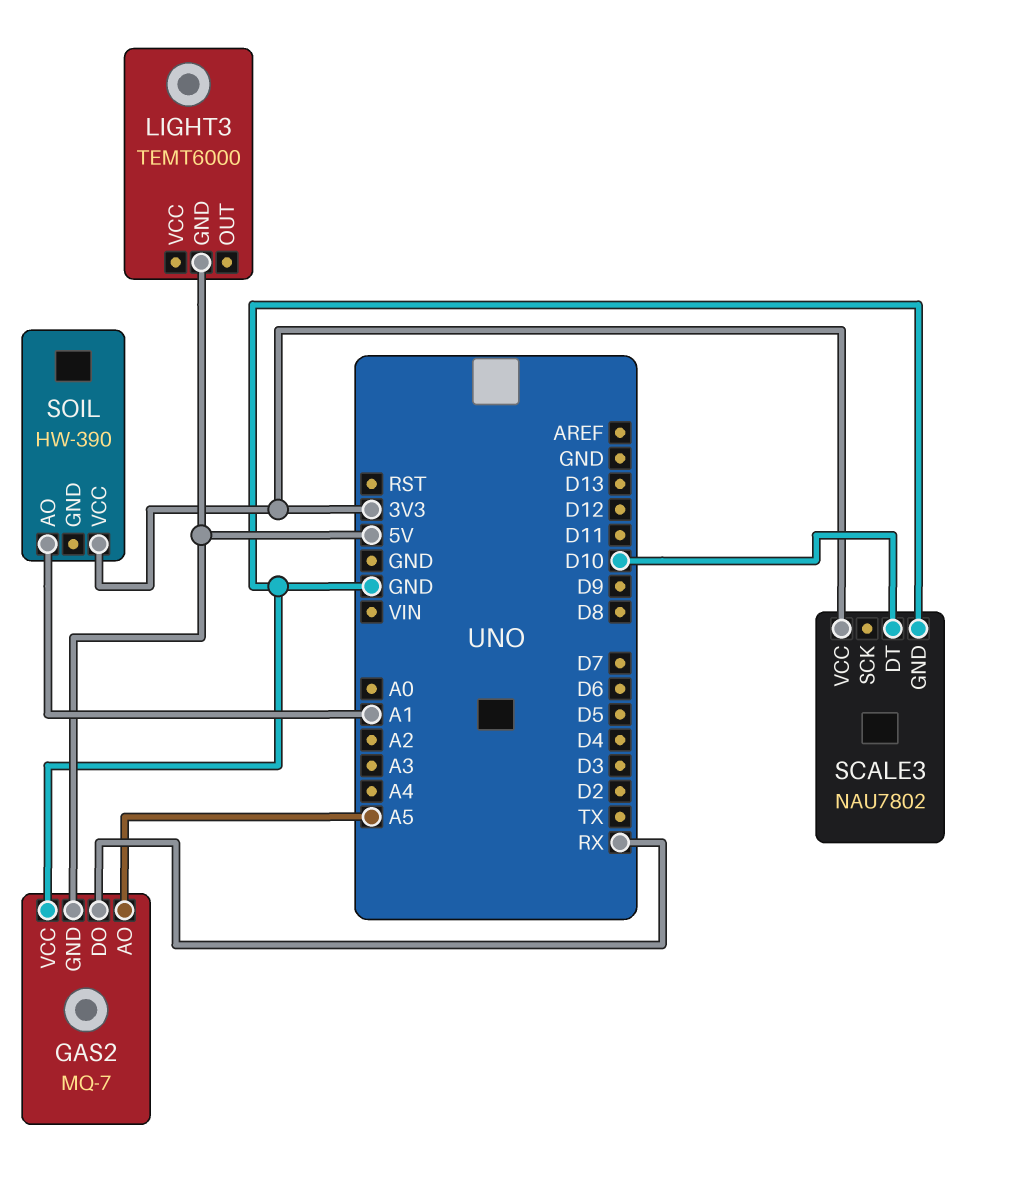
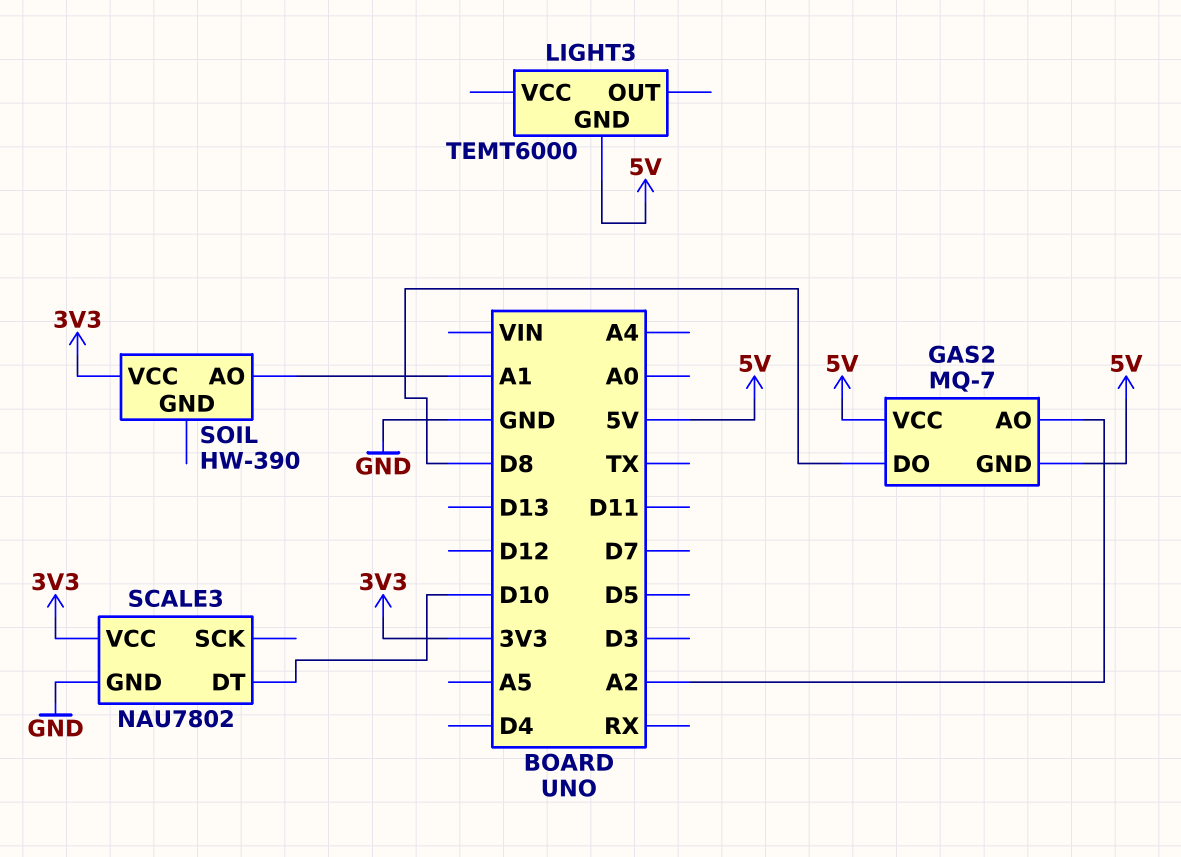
GAS2 pin AO: A5 -> A2
GAS2 pin DO: RX -> D8
GAS2 pin VCC: GND -> 5V

